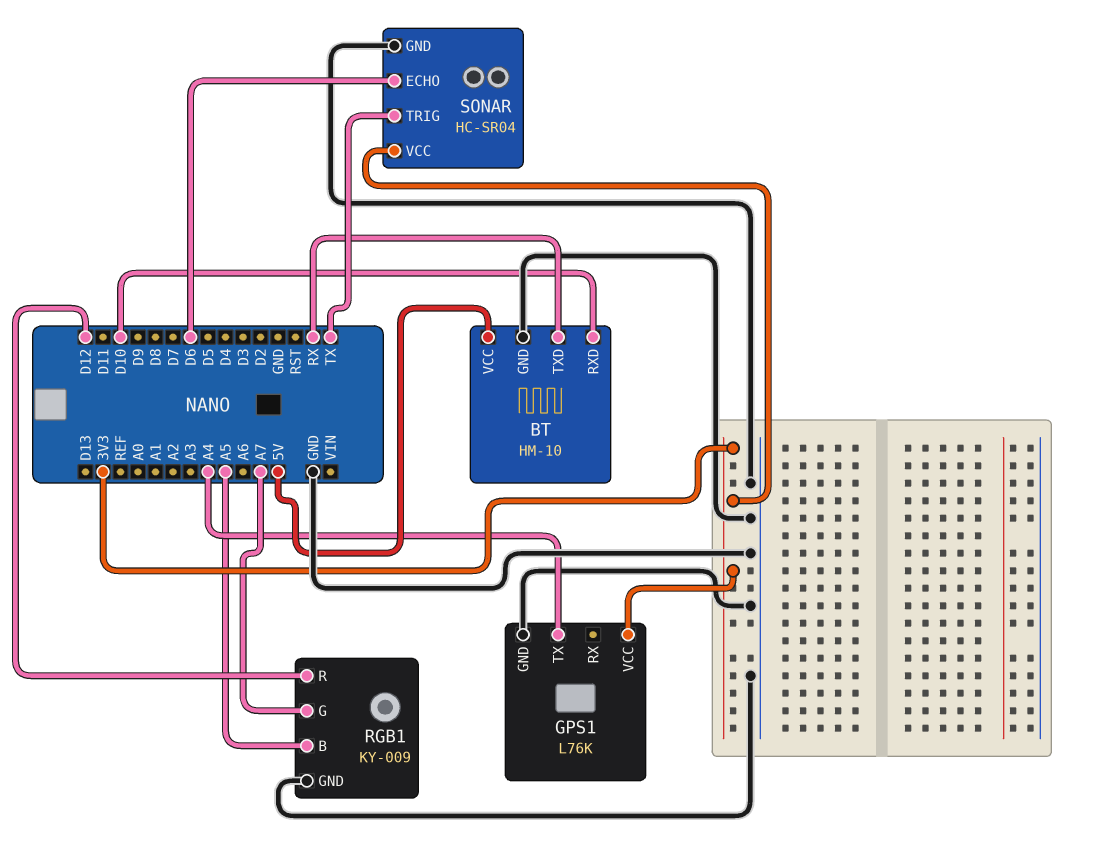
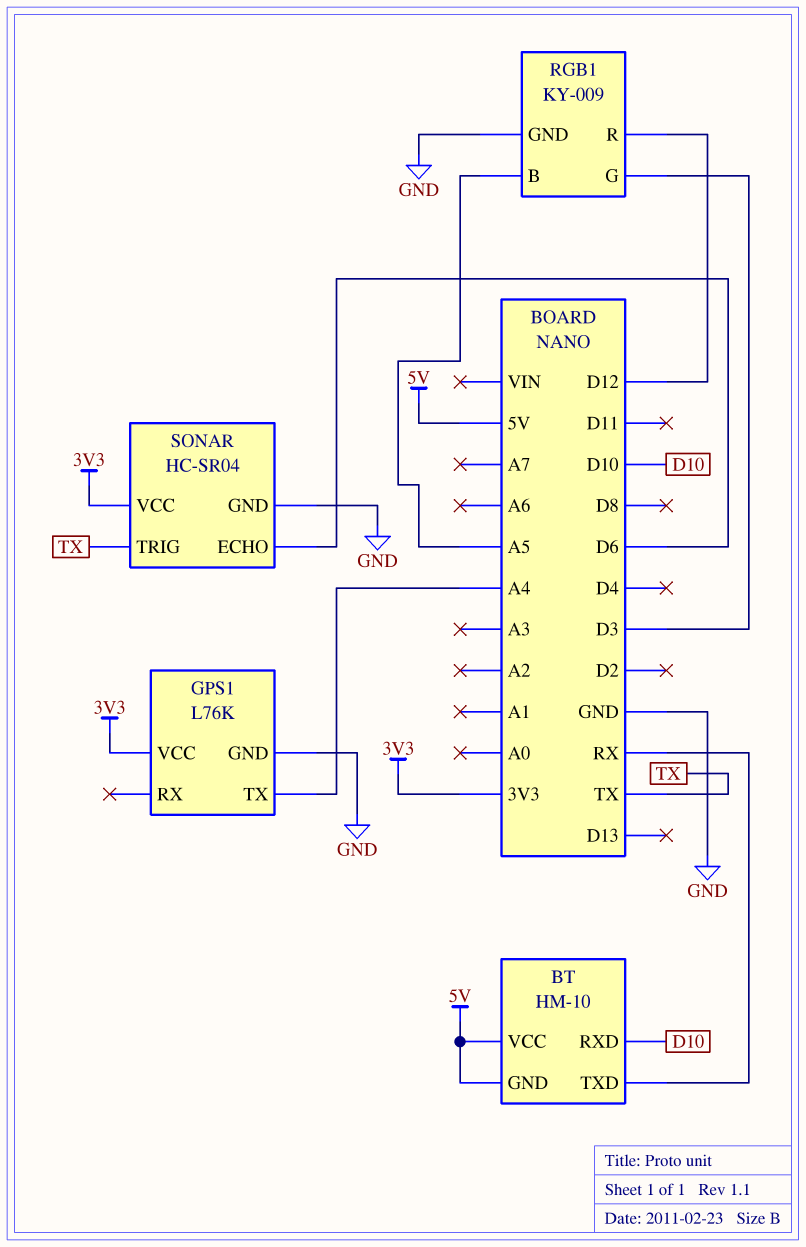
BT pin GND: GND -> 5V
RGB1 pin G: A7 -> D3

